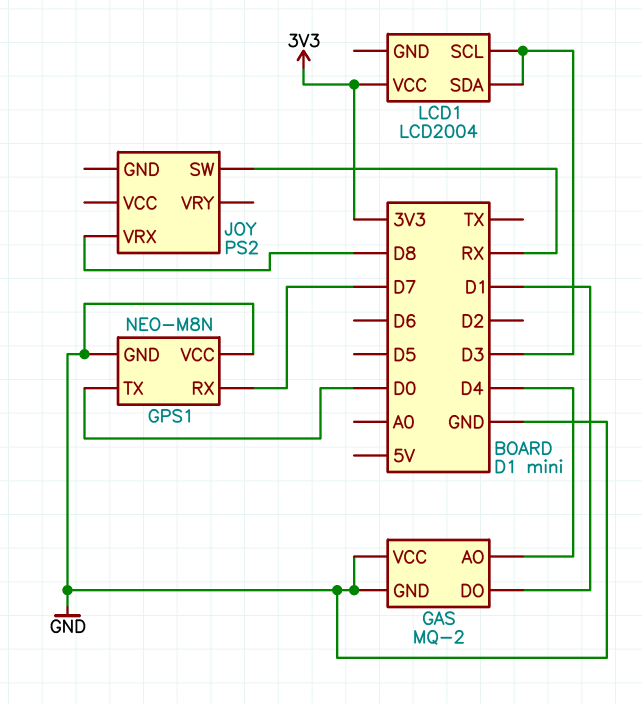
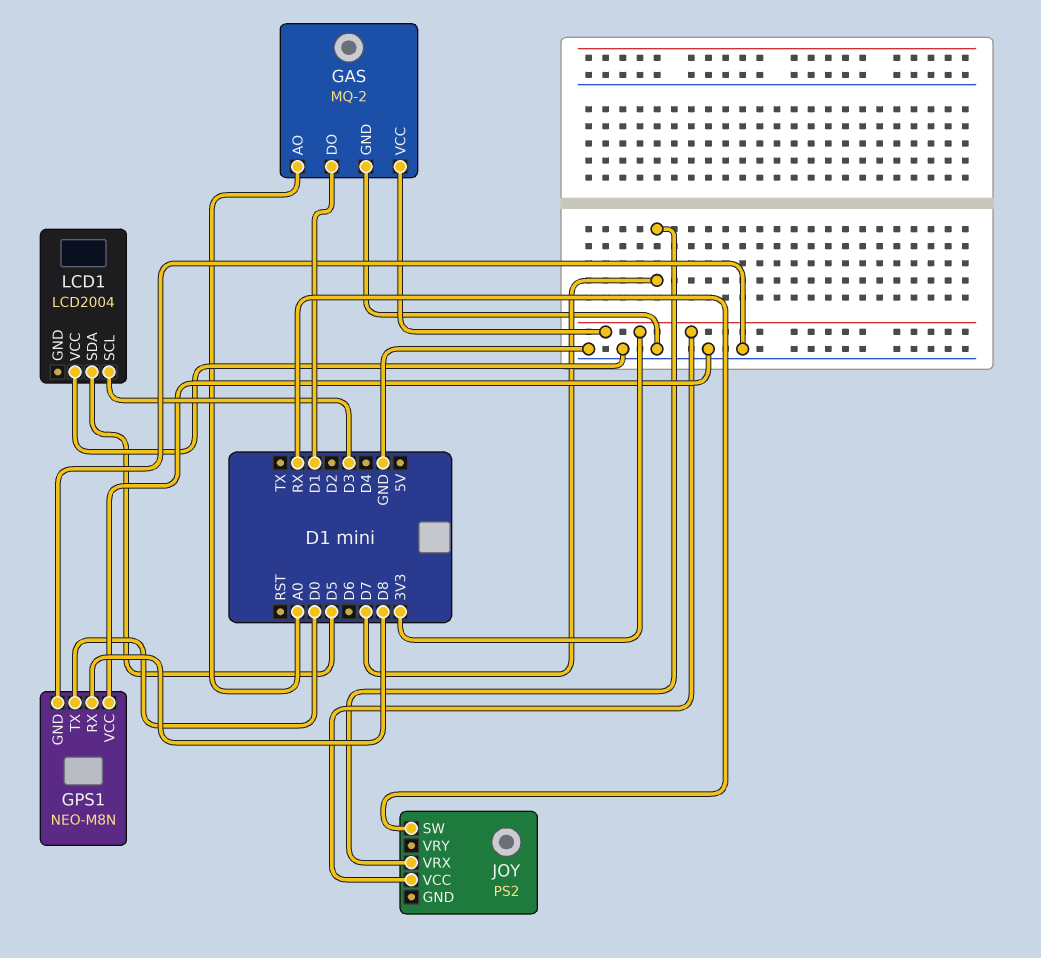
GAS pin AO: D4 -> A0
GAS pin VCC: GND -> 3V3
GPS1 pin RX: D7 -> D8
JOY pin VCC: none -> 3V3
JOY pin VRX: D8 -> D7
LCD1 pin SDA: D3 -> D5
LCD1 pin VCC: 3V3 -> GND

